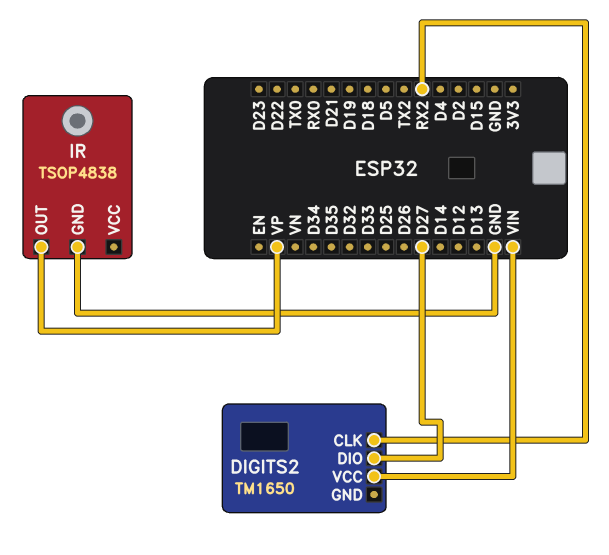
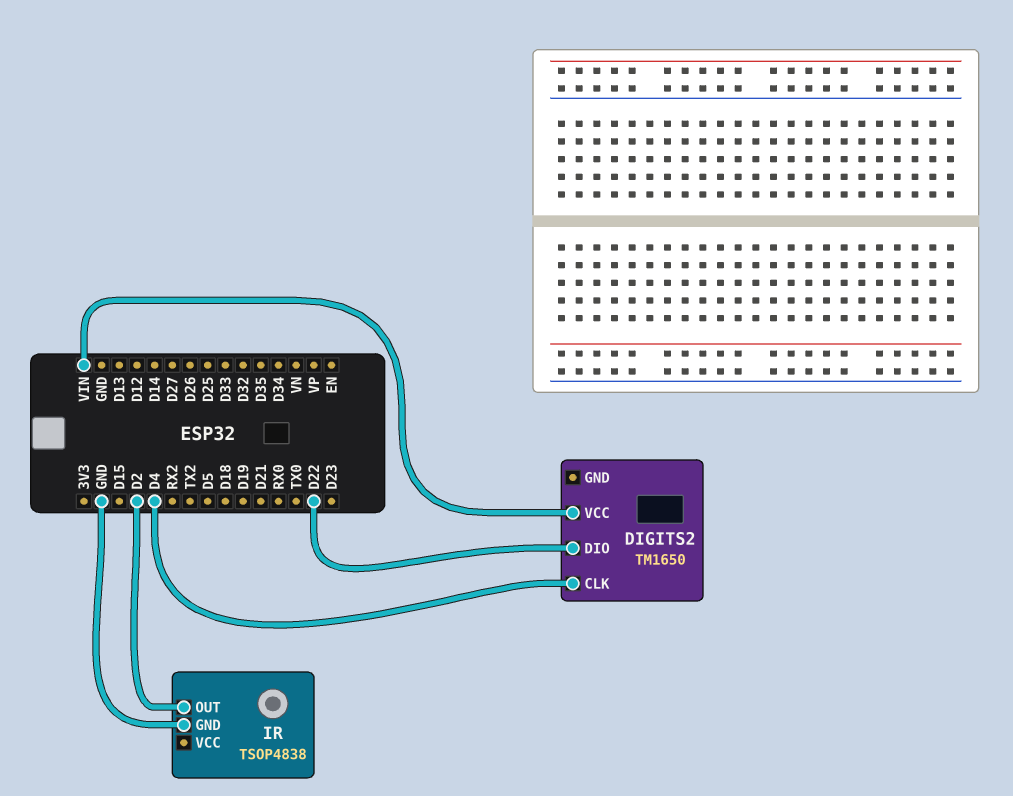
DIGITS2 pin CLK: RX2 -> D4
DIGITS2 pin DIO: D27 -> D22
IR pin OUT: VP -> D2

